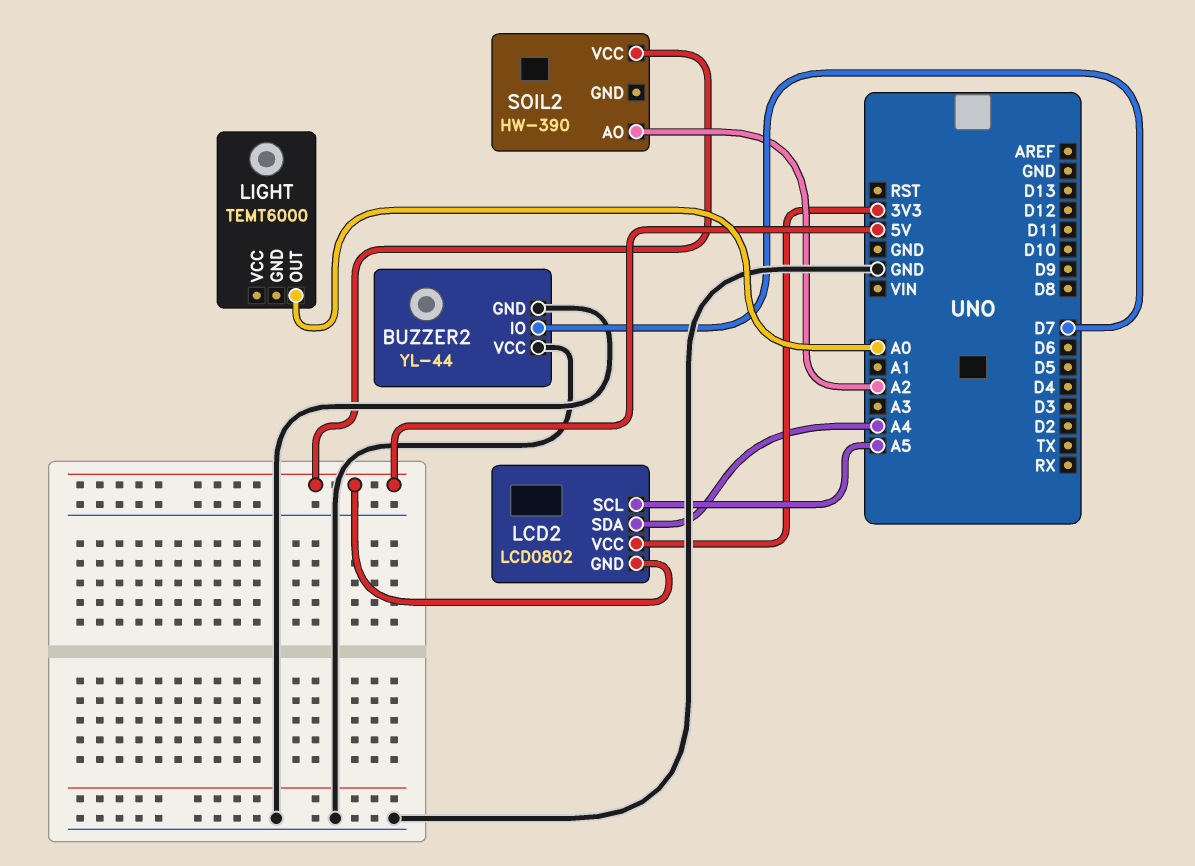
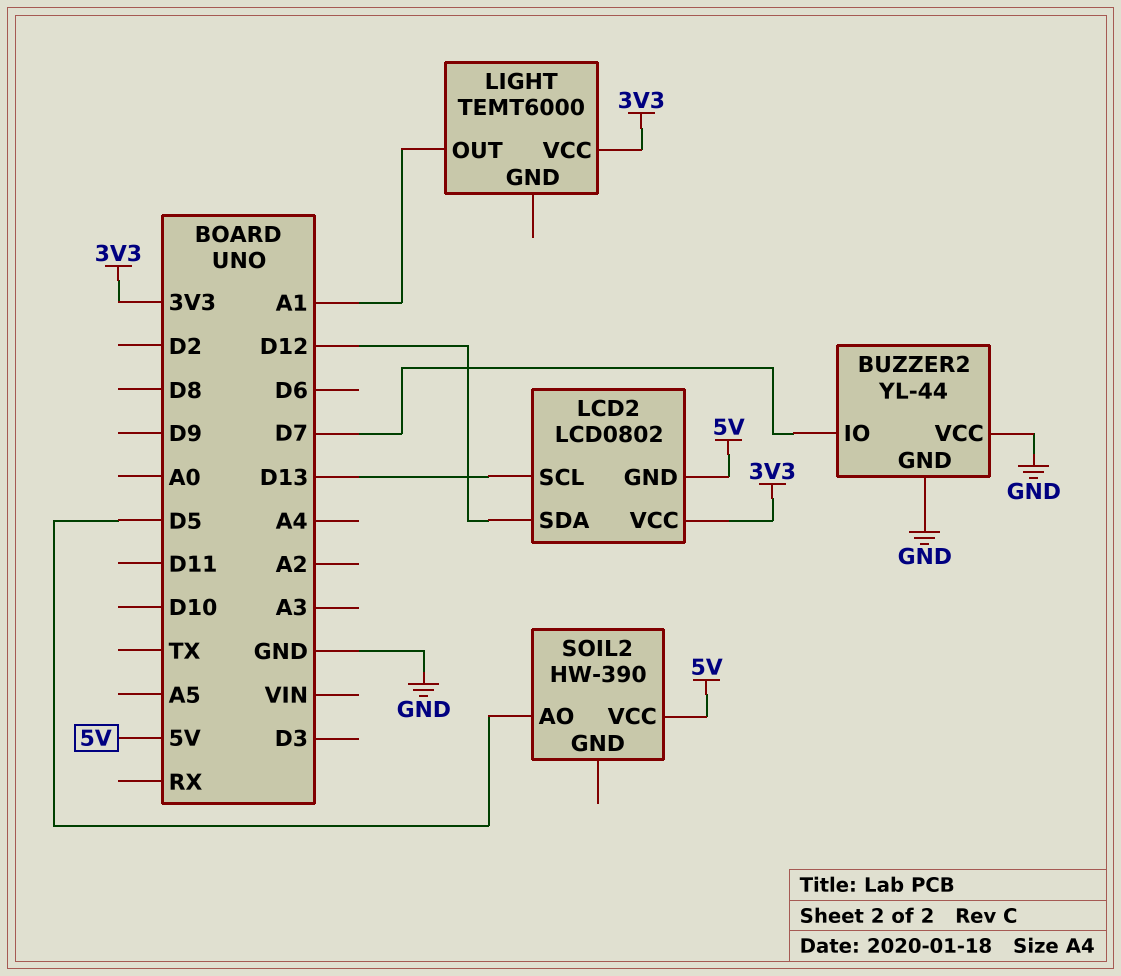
LCD2 pin SCL: A5 -> D13
LCD2 pin SDA: A4 -> D12
LIGHT pin OUT: A0 -> A1
LIGHT pin VCC: none -> 3V3
SOIL2 pin AO: A2 -> D5

